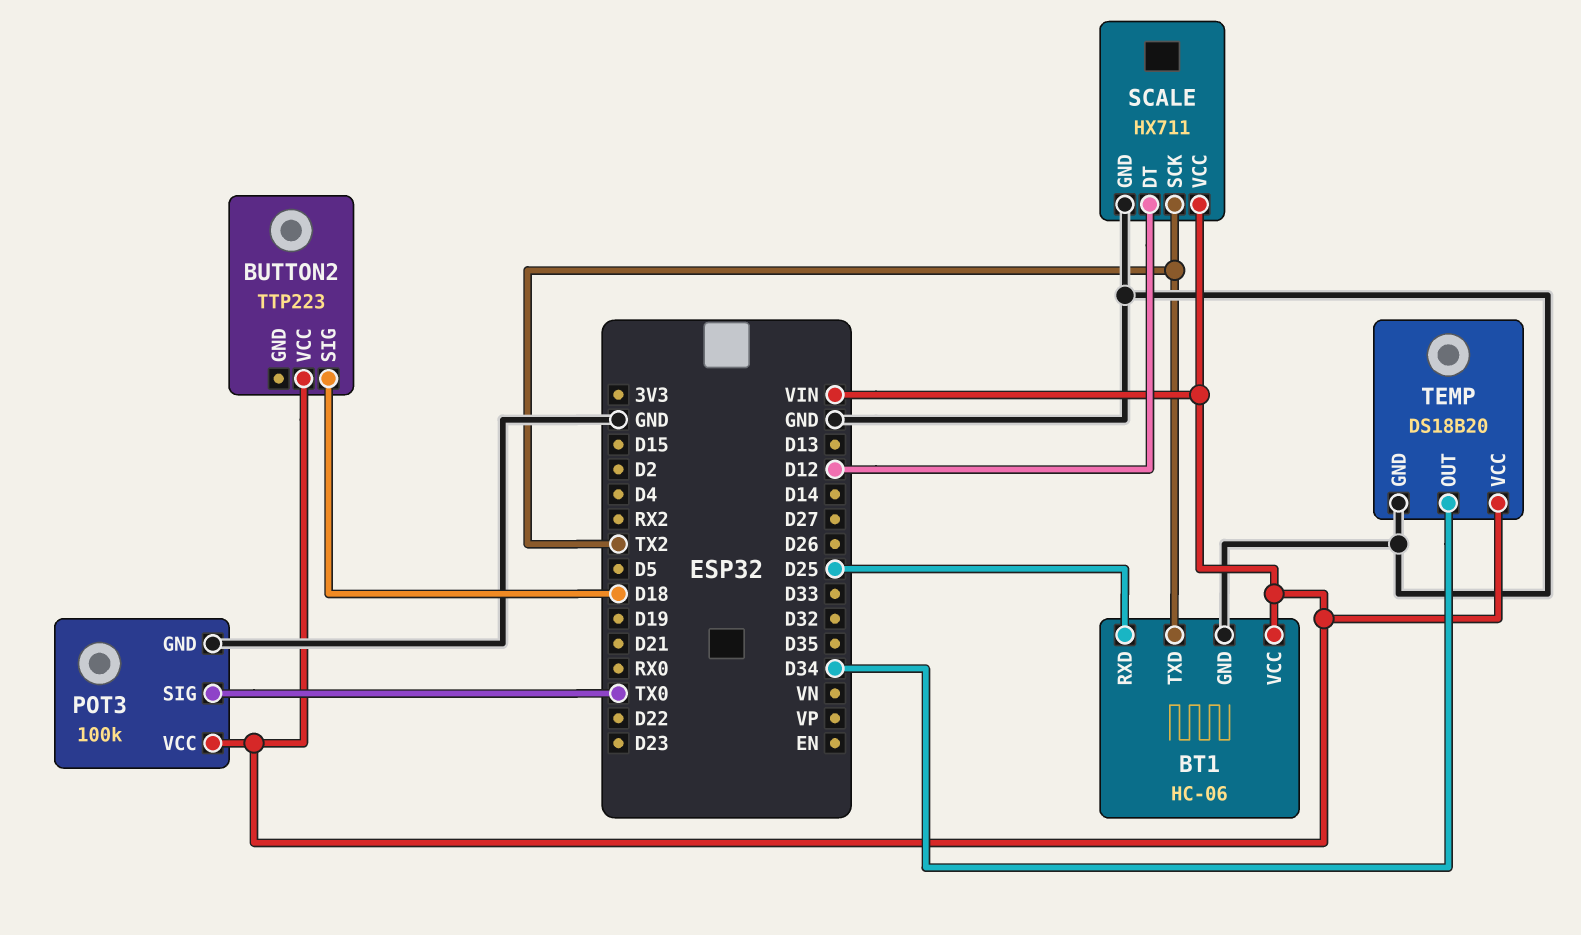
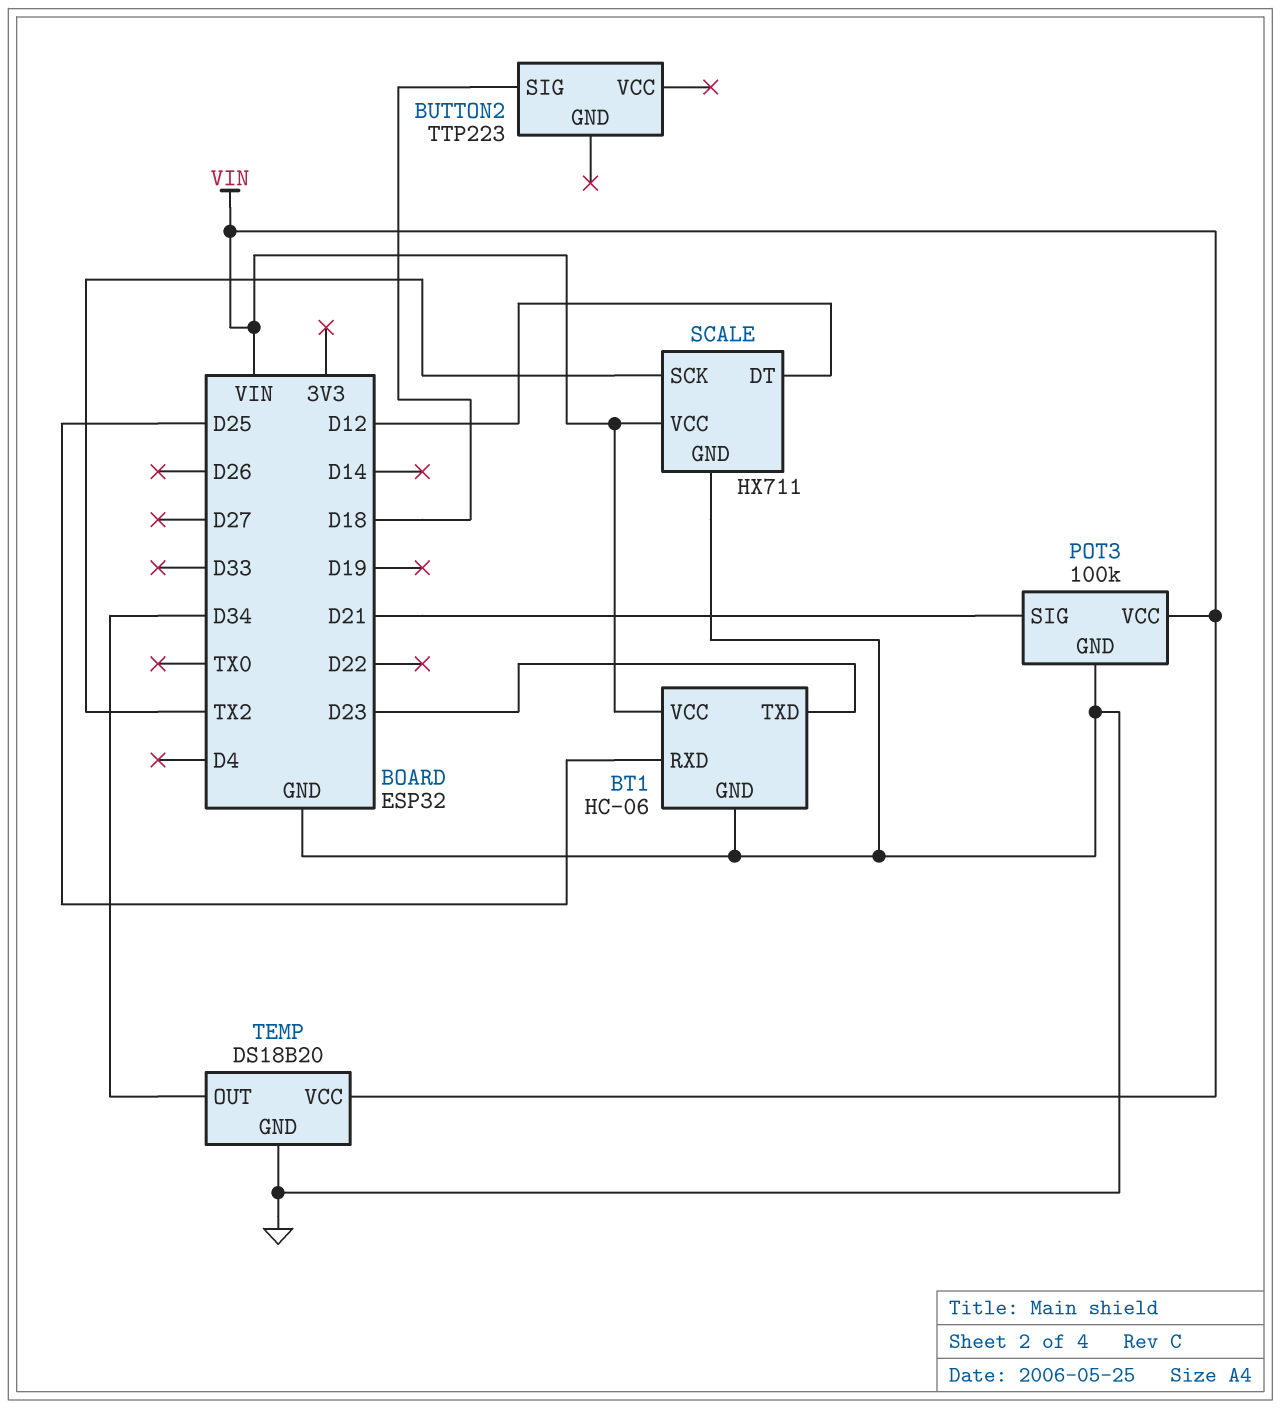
BT1 pin TXD: TX2 -> D23
BUTTON2 pin VCC: VIN -> none
POT3 pin SIG: TX0 -> D21

